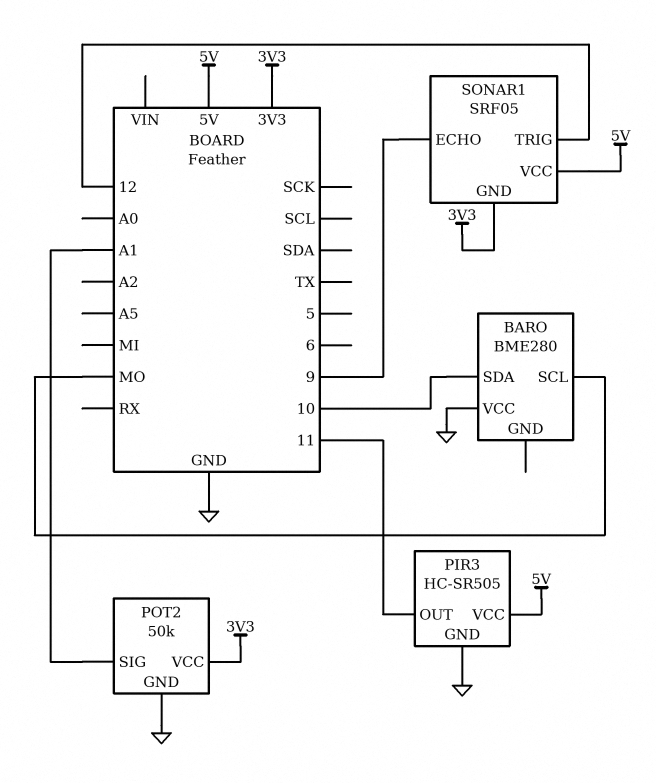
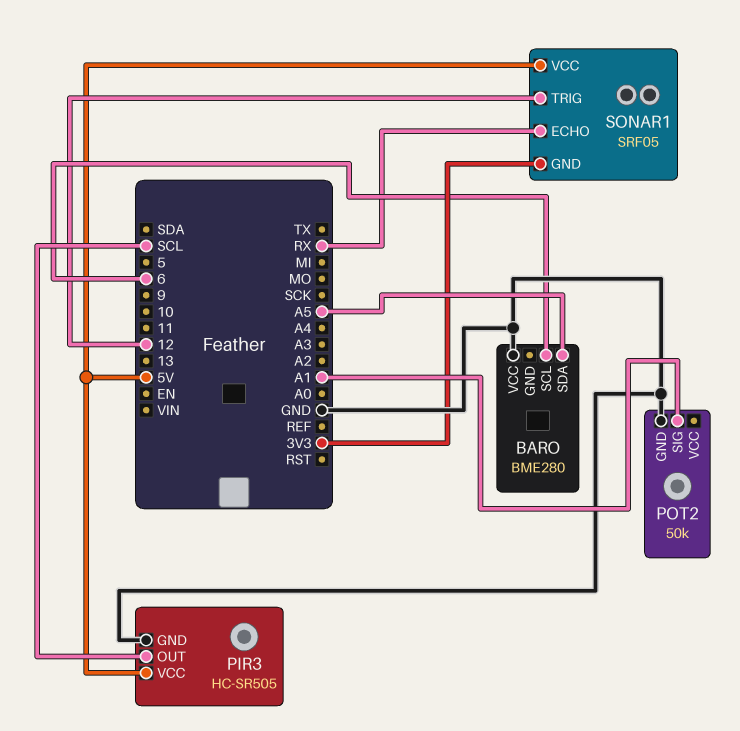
BARO pin SCL: MO -> 6
BARO pin SDA: 10 -> A5
PIR3 pin OUT: 11 -> SCL
POT2 pin VCC: 3V3 -> none
SONAR1 pin ECHO: 9 -> RX

